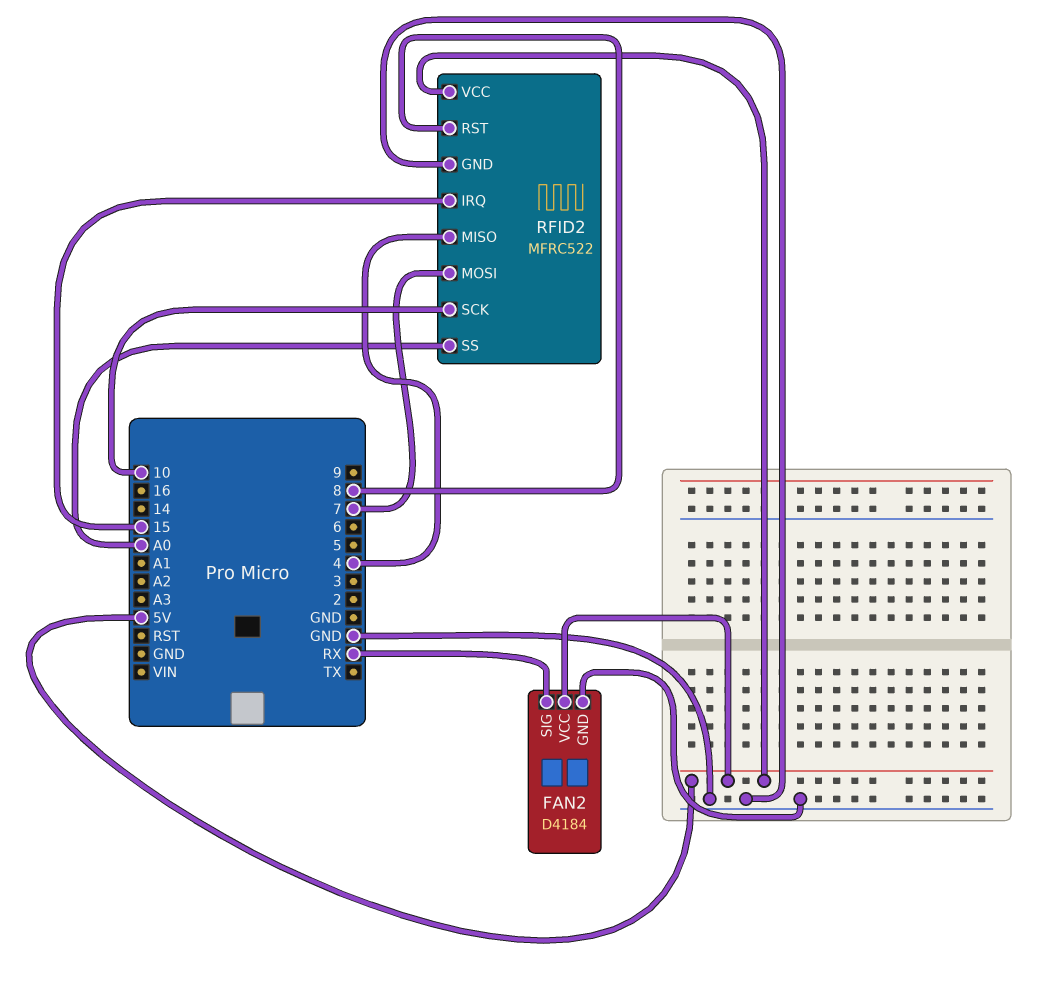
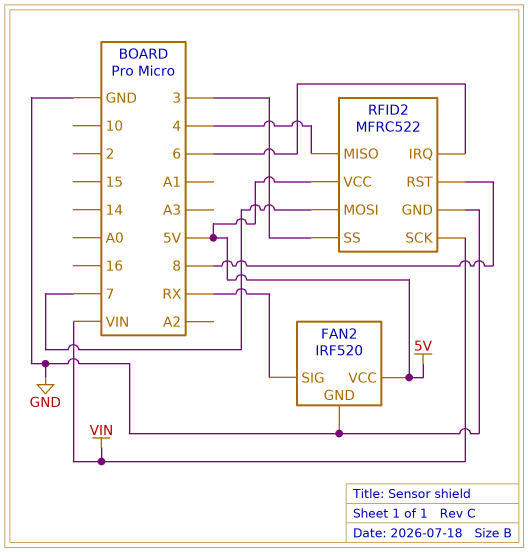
FAN2: D4184 -> IRF520
RFID2 pin IRQ: 15 -> 6
RFID2 pin SCK: 10 -> VIN
RFID2 pin SS: A0 -> 3

